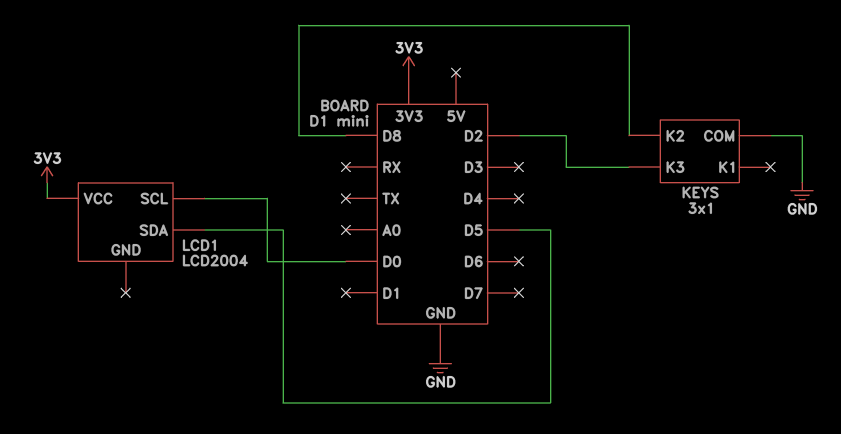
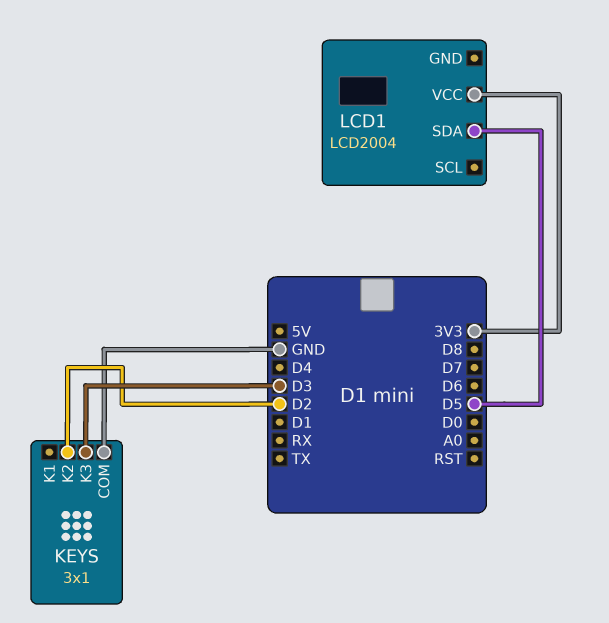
KEYS pin K2: D8 -> D2
KEYS pin K3: D2 -> D3
LCD1 pin SCL: D0 -> none

